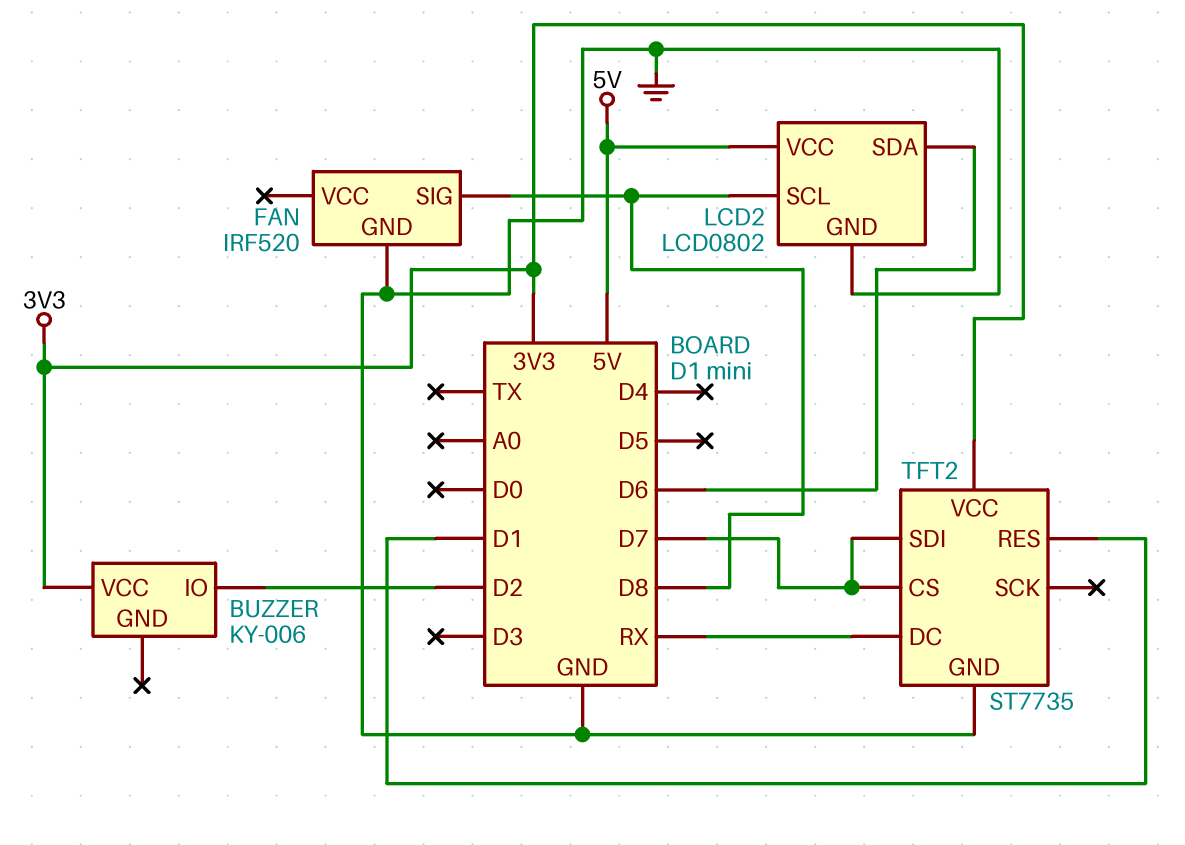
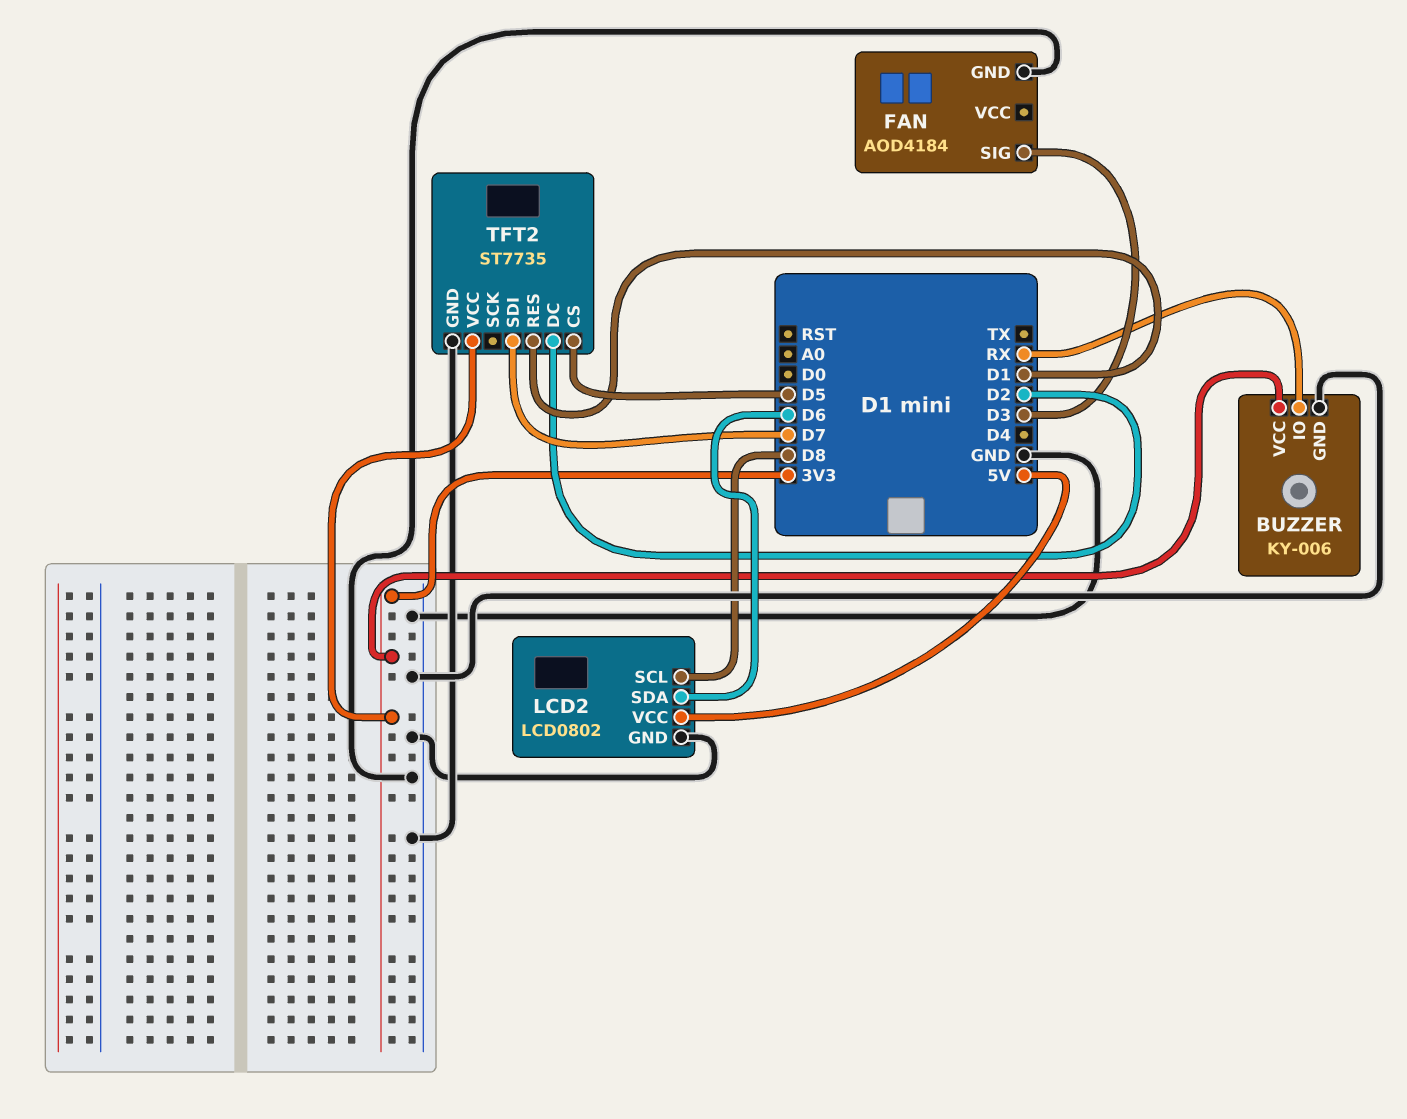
BUZZER pin GND: none -> GND
BUZZER pin IO: D2 -> RX
FAN: IRF520 -> AOD4184
FAN pin SIG: D8 -> D3
TFT2 pin CS: D7 -> D5
TFT2 pin DC: RX -> D2

